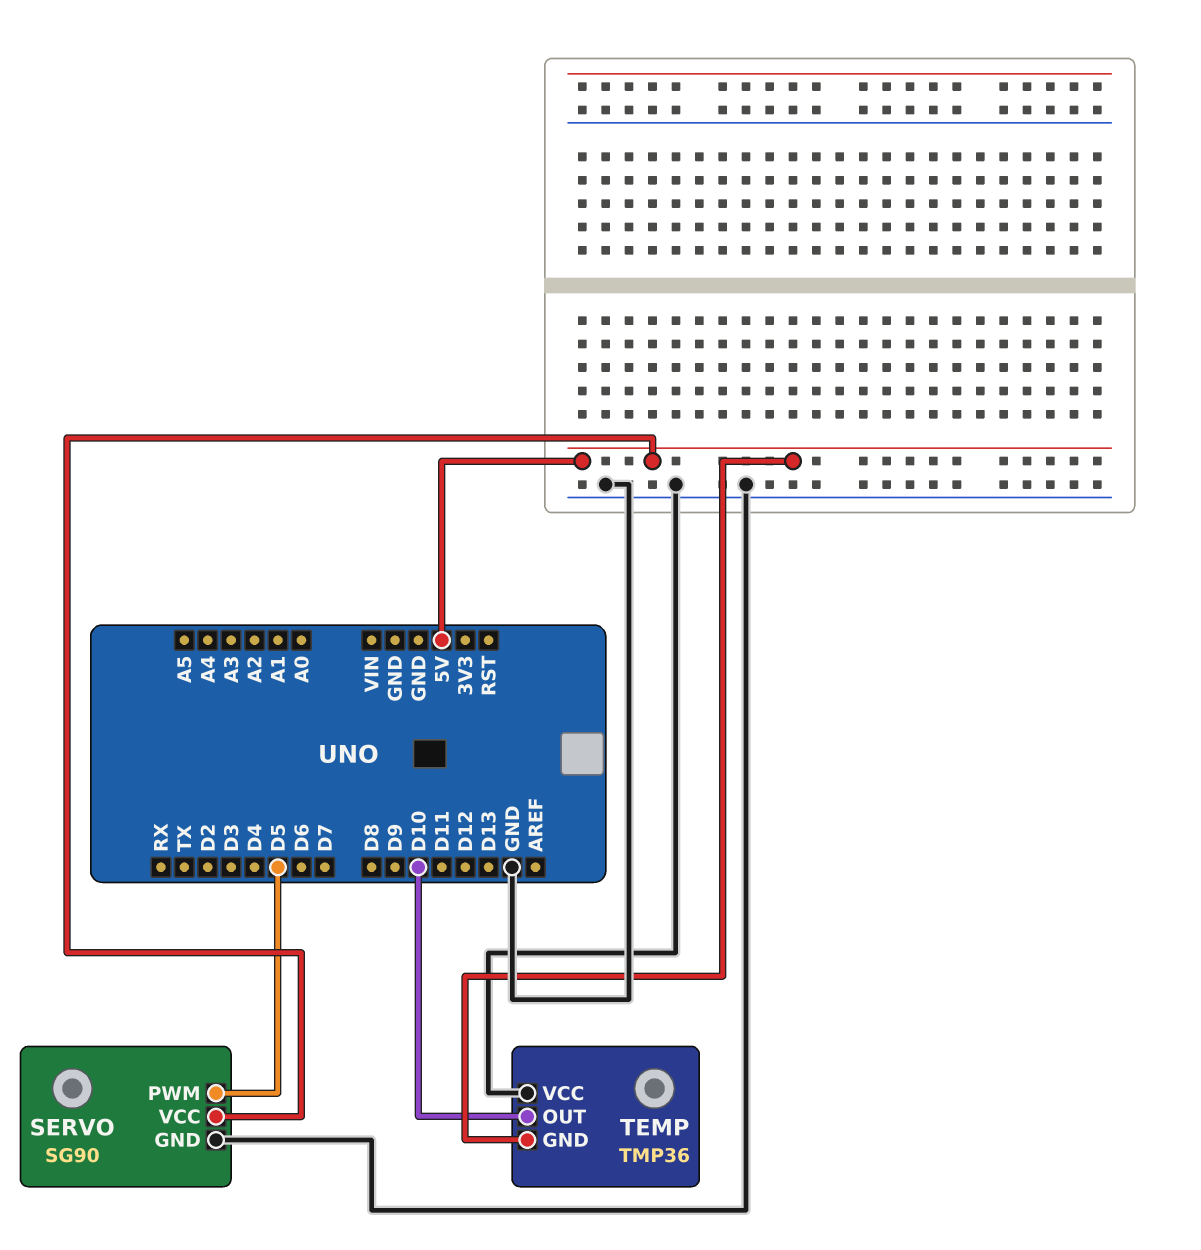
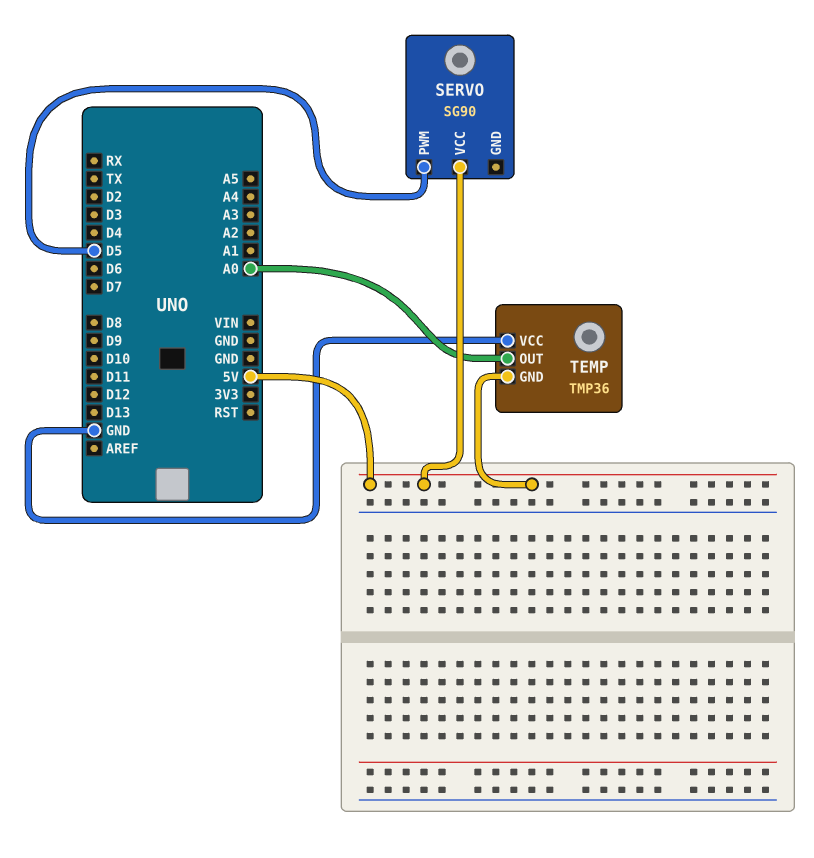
SERVO pin GND: GND -> none
TEMP pin OUT: D10 -> A0

